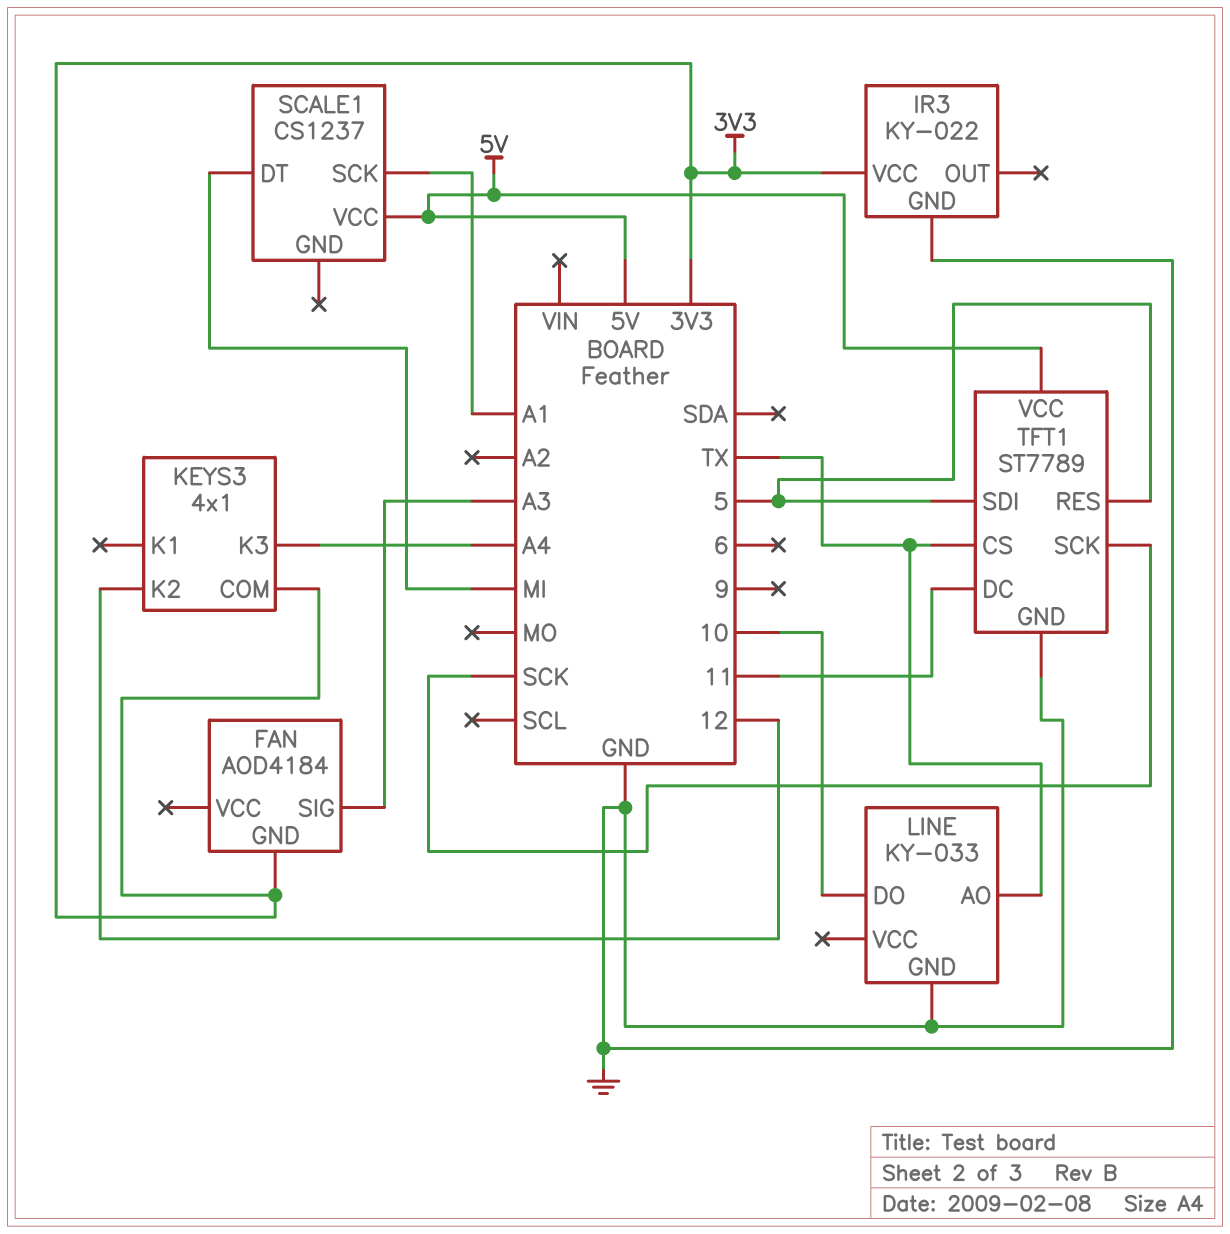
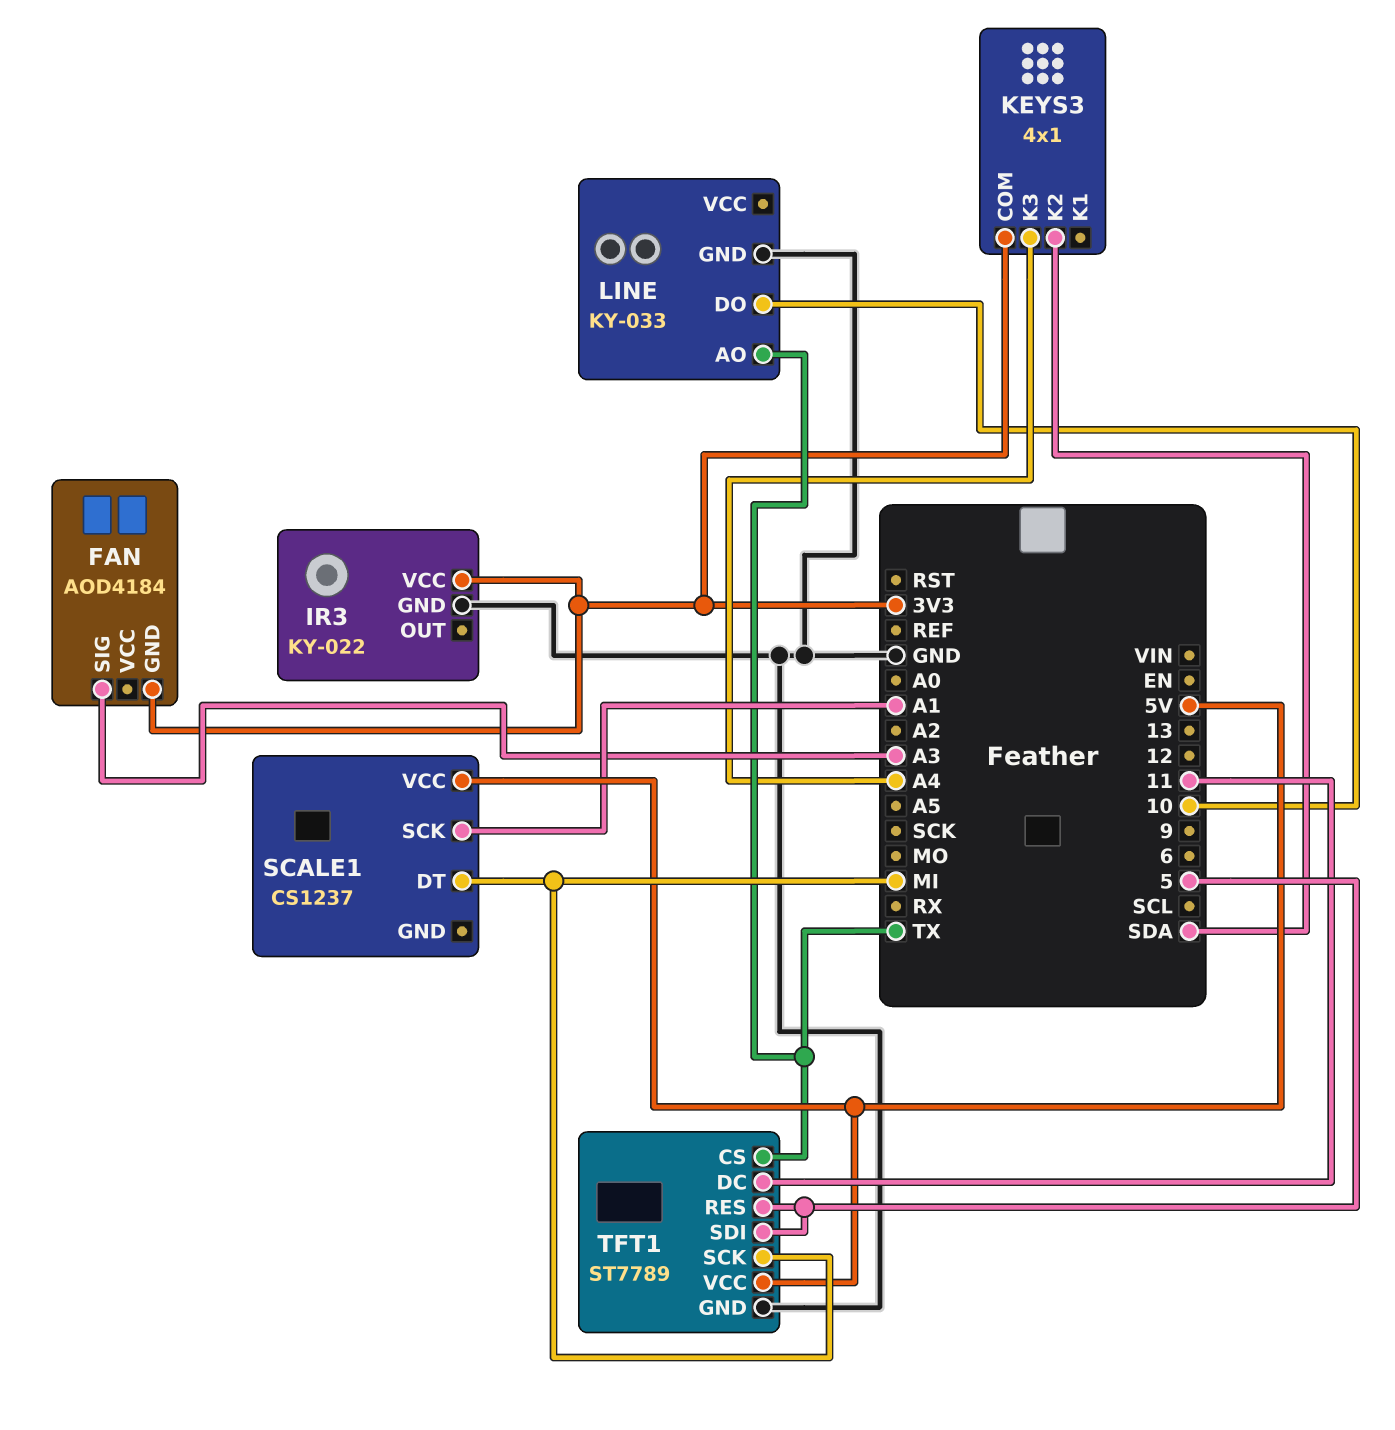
KEYS3 pin K2: 12 -> SDA
TFT1 pin SCK: SCK -> MI

